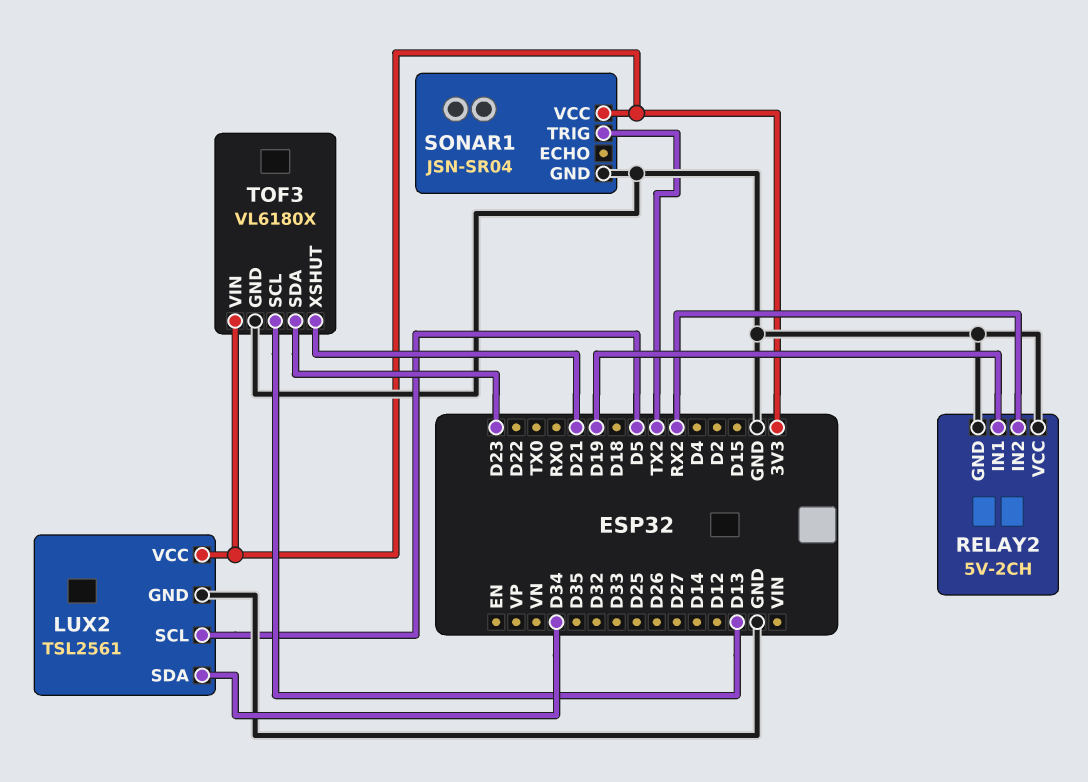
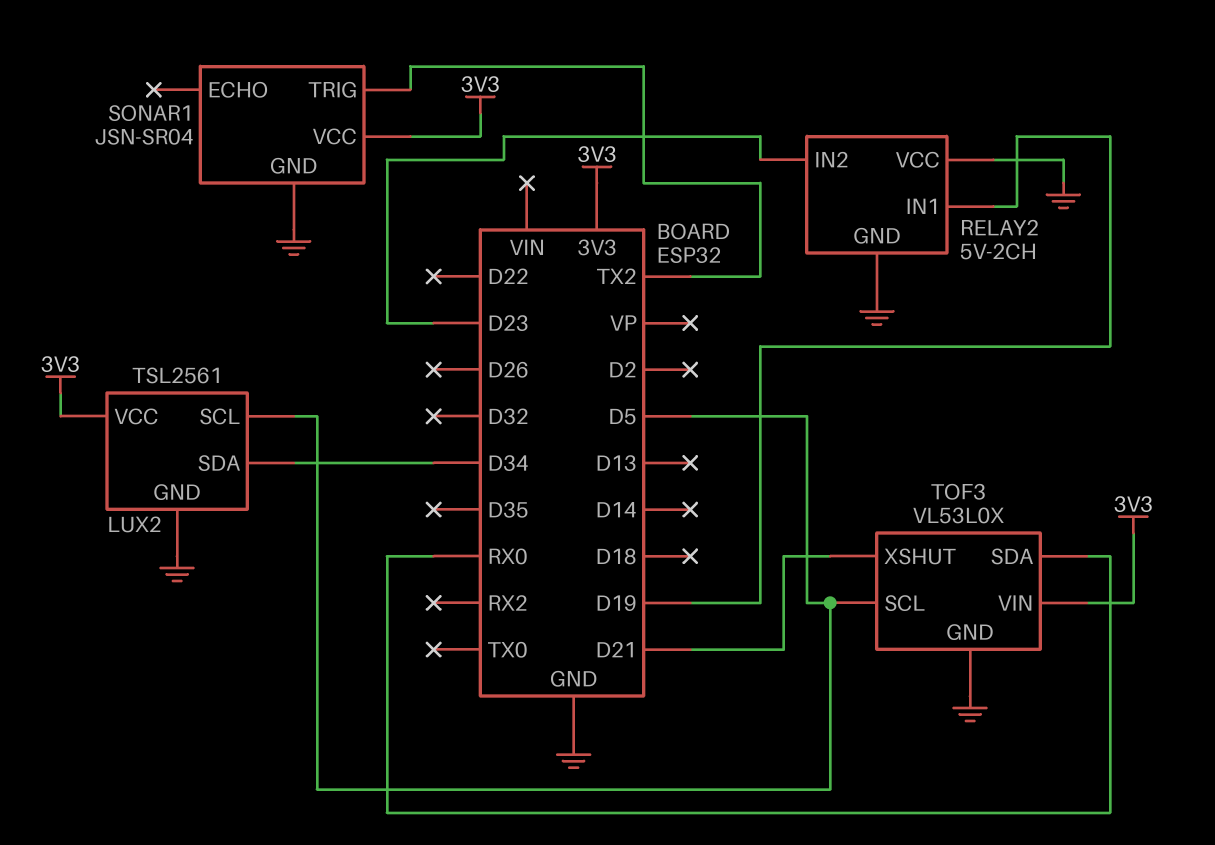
RELAY2 pin IN2: RX2 -> D23
TOF3: VL6180X -> VL53L0X
TOF3 pin SCL: D13 -> D5
TOF3 pin SDA: D23 -> RX0

